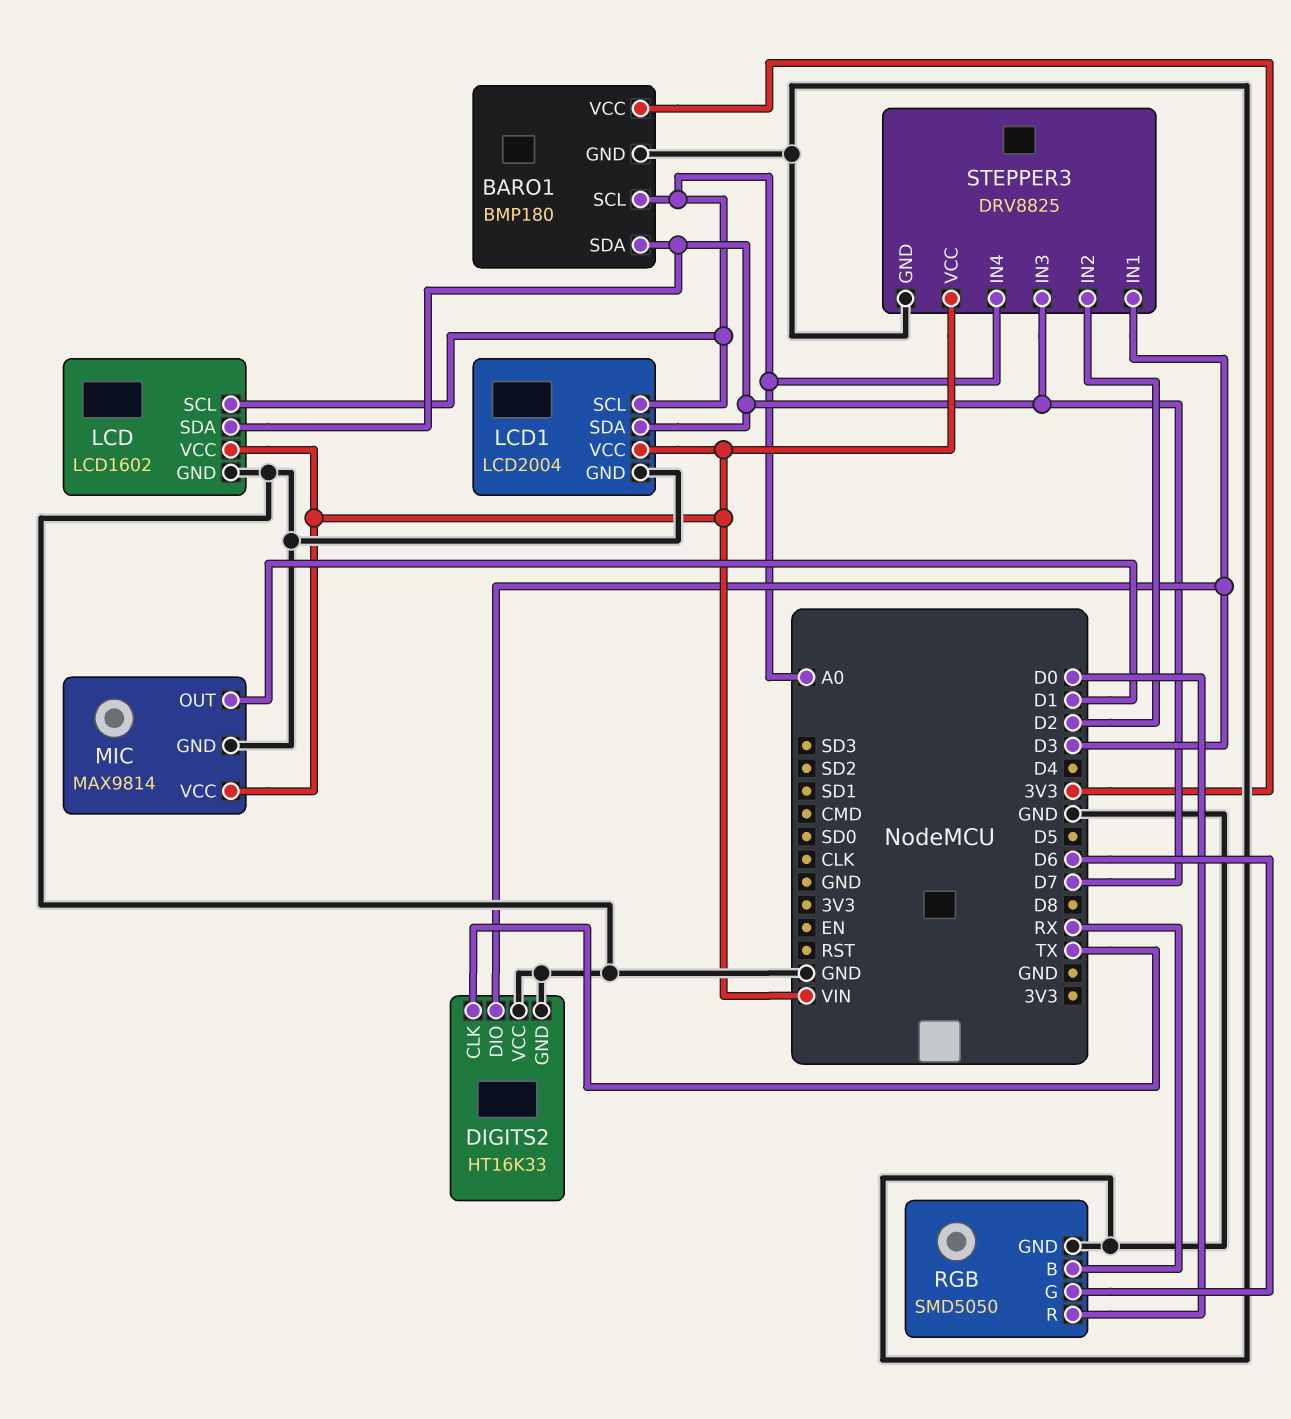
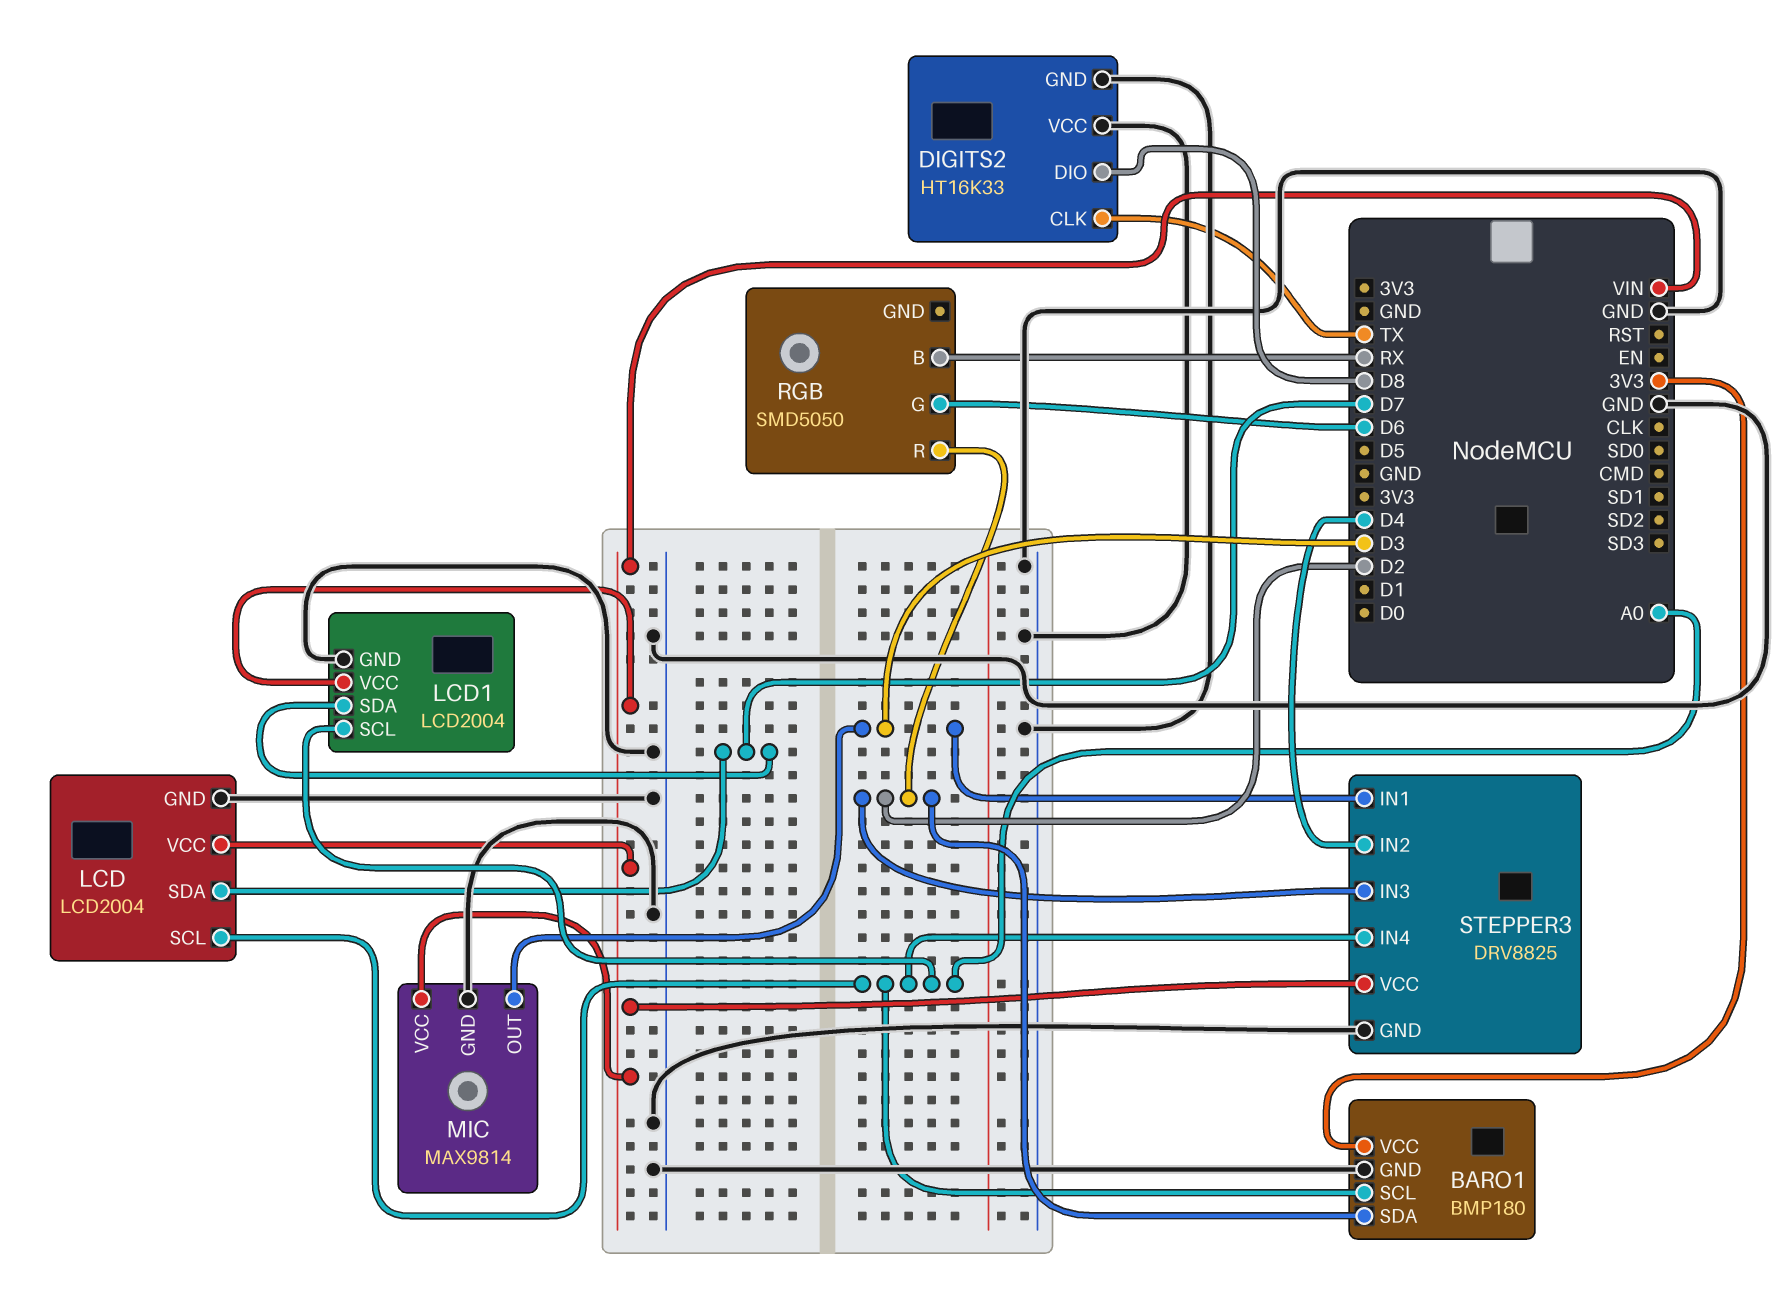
BARO1 pin SDA: D7 -> D2
DIGITS2 pin DIO: D3 -> D8
LCD: LCD1602 -> LCD2004
MIC pin OUT: D1 -> D3
RGB pin GND: GND -> none
RGB pin R: D0 -> D2
STEPPER3 pin IN2: D2 -> D4
STEPPER3 pin IN3: D7 -> D2

